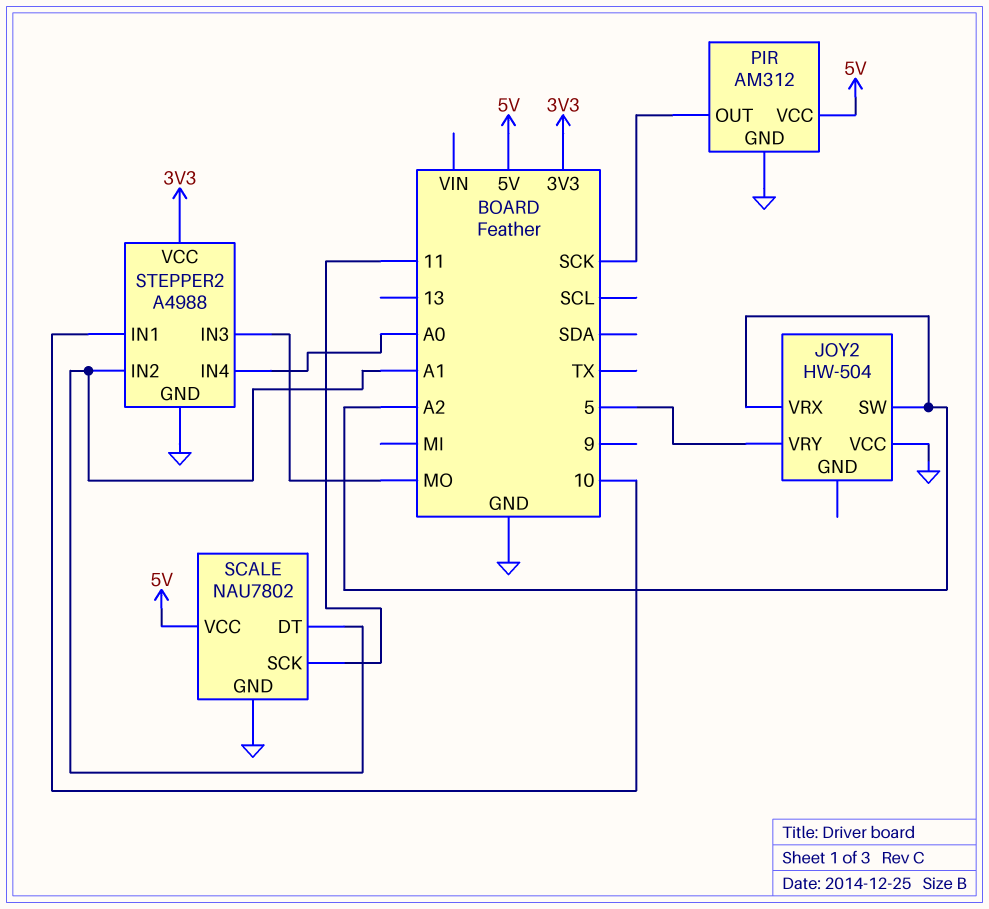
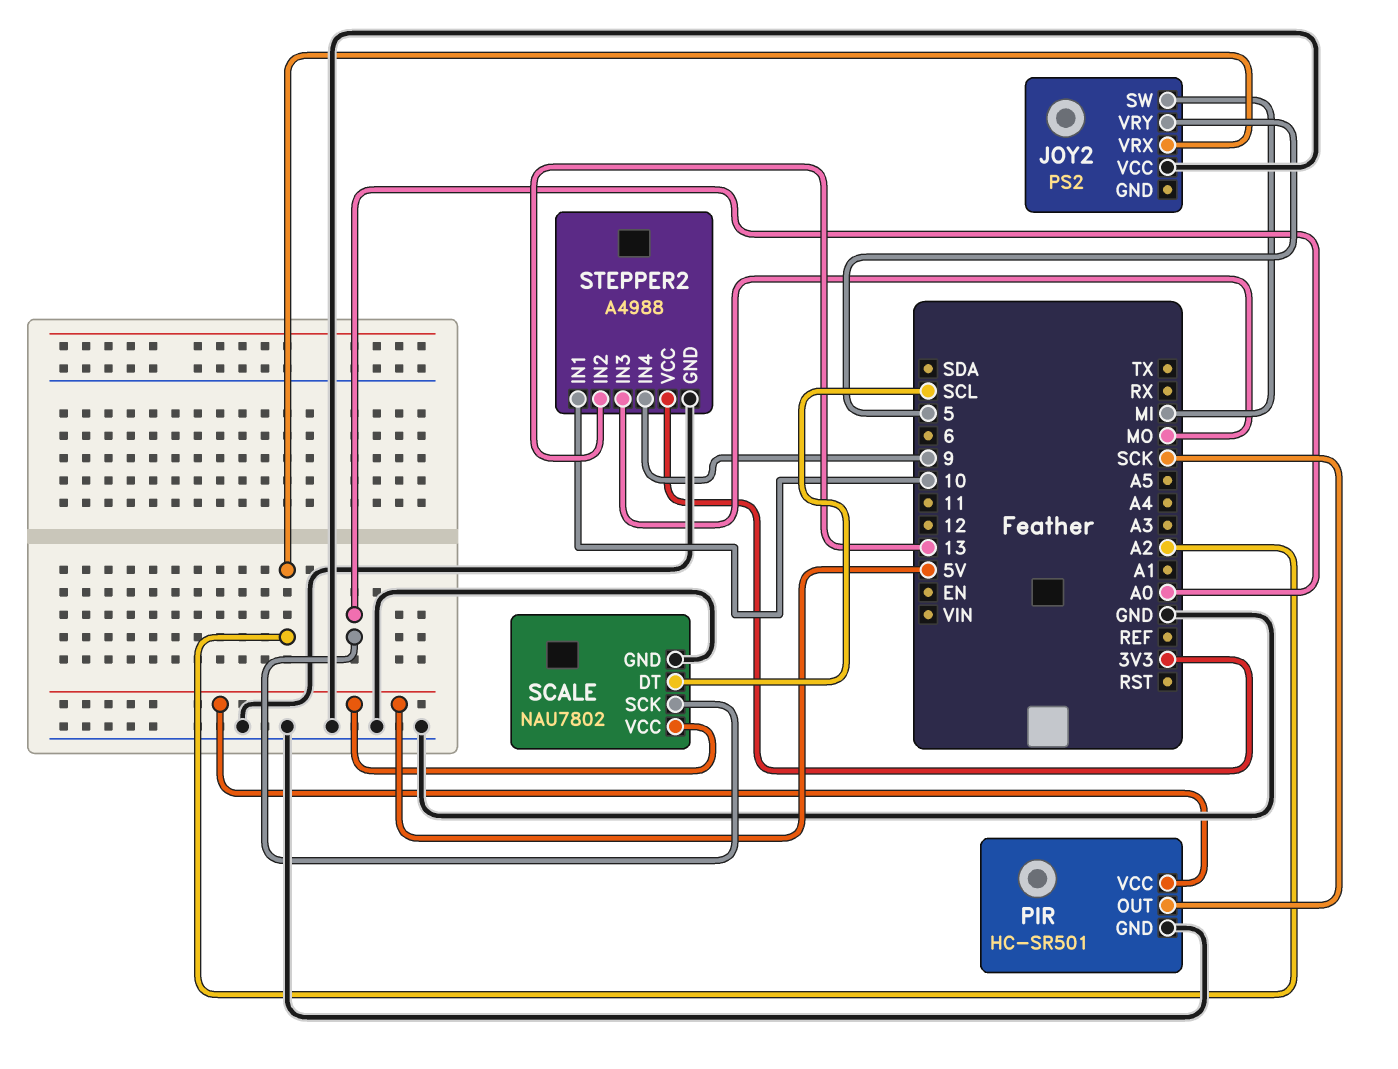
JOY2: HW-504 -> PS2
JOY2 pin SW: A2 -> MI
PIR: AM312 -> HC-SR501
SCALE pin DT: A1 -> SCL
SCALE pin SCK: 11 -> A0
STEPPER2 pin IN2: A1 -> 13
STEPPER2 pin IN4: A0 -> 9

